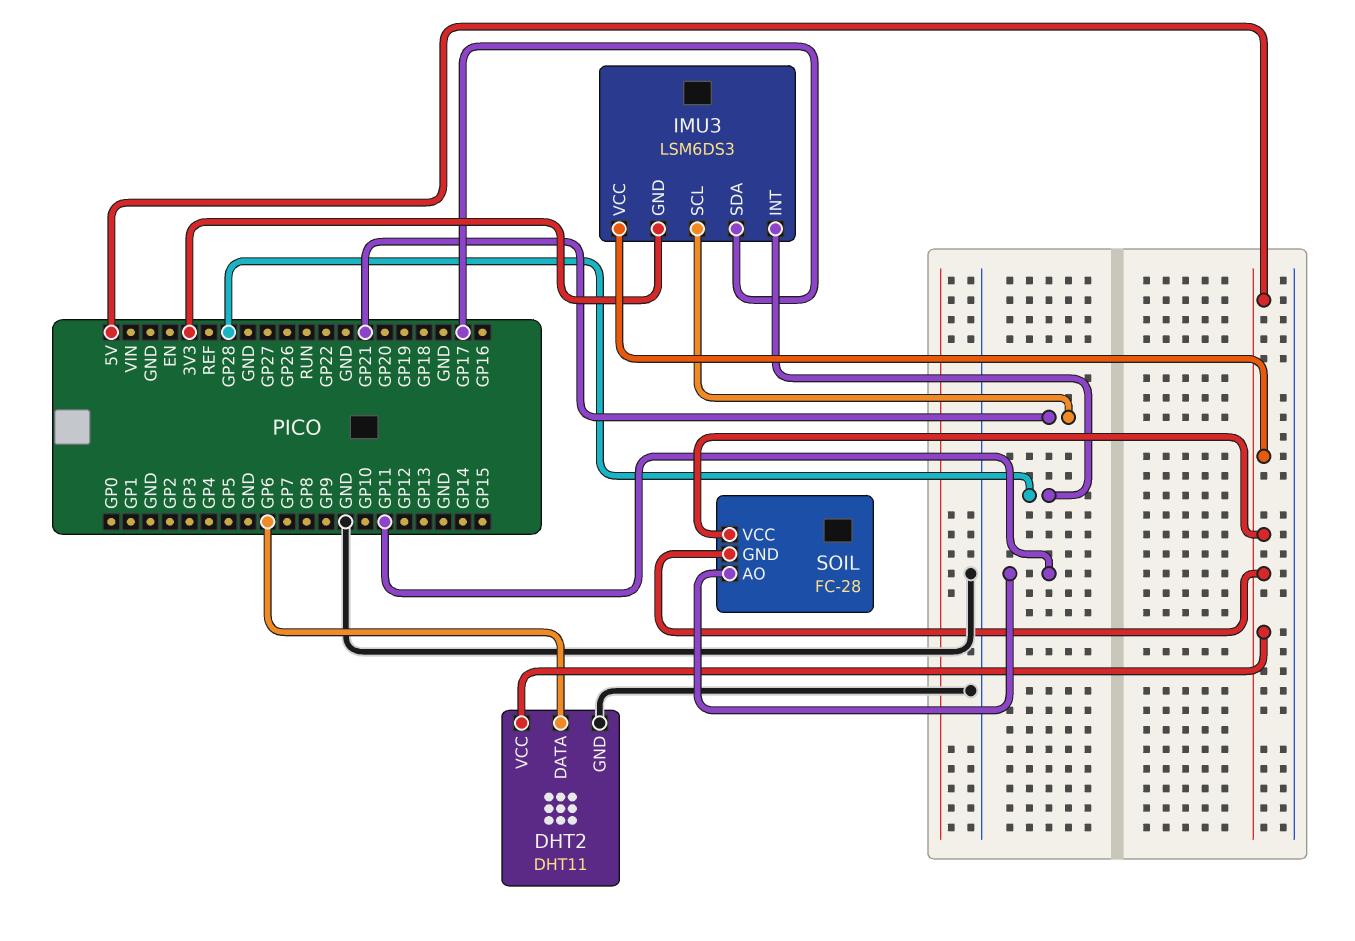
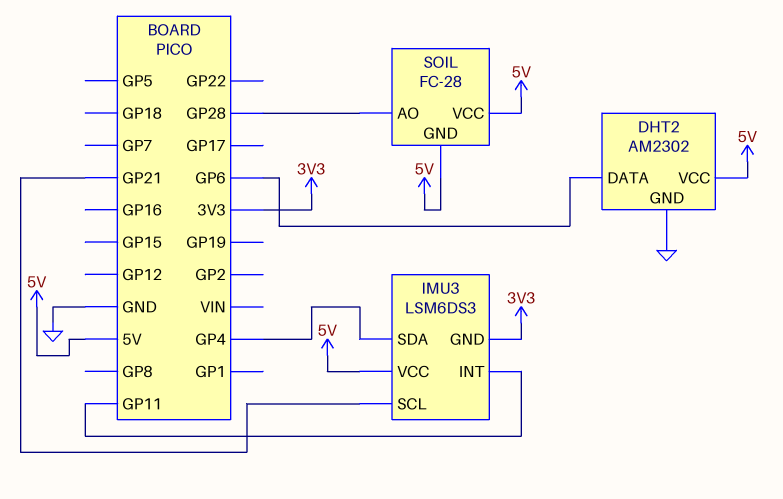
DHT2: DHT11 -> AM2302
IMU3 pin INT: GP28 -> GP11
IMU3 pin SDA: GP17 -> GP4
SOIL pin AO: GP11 -> GP28

